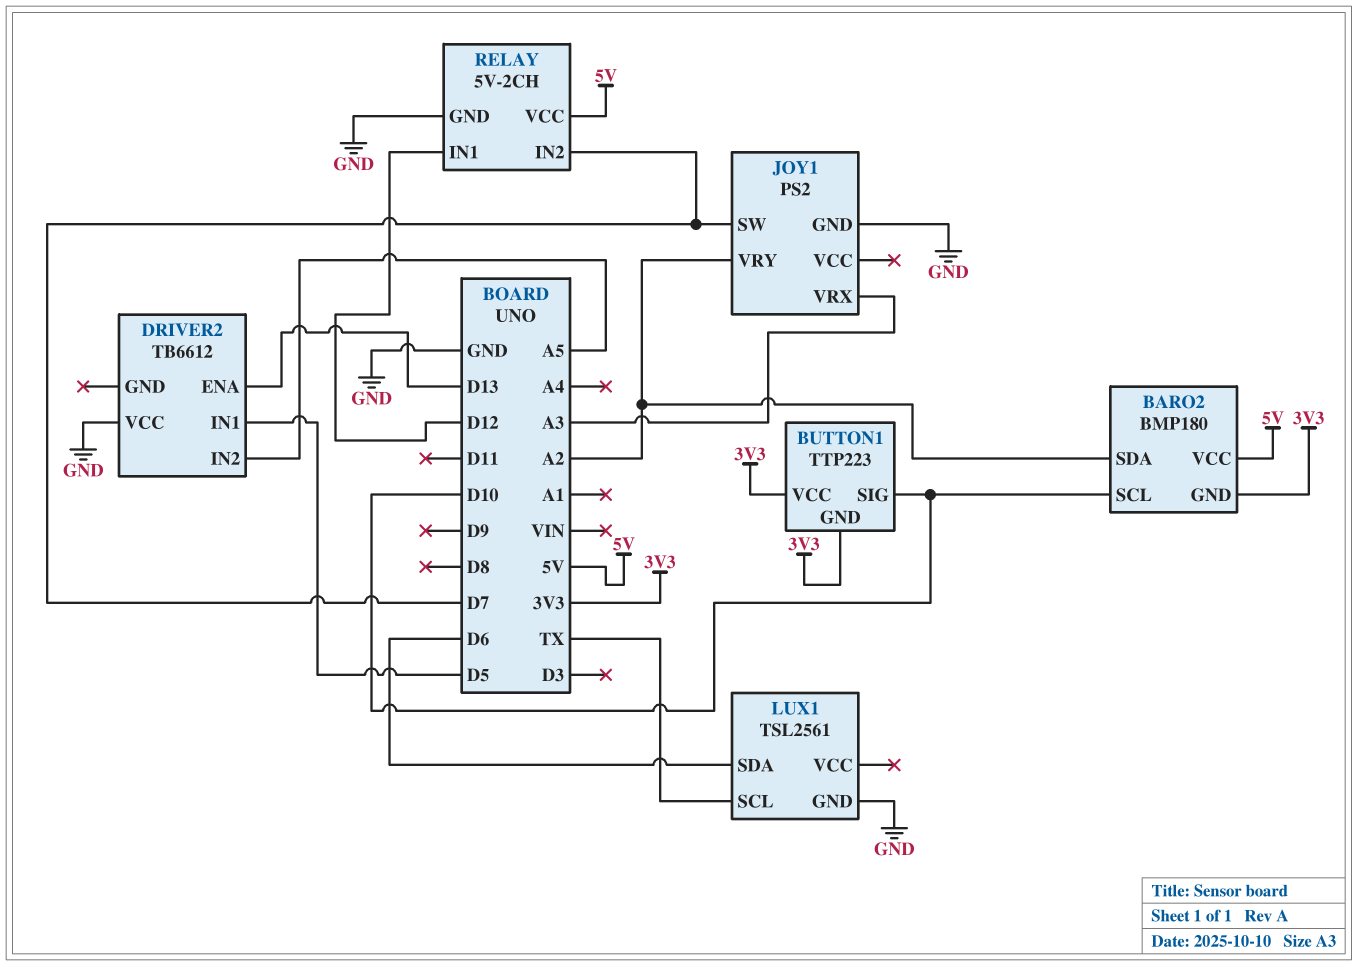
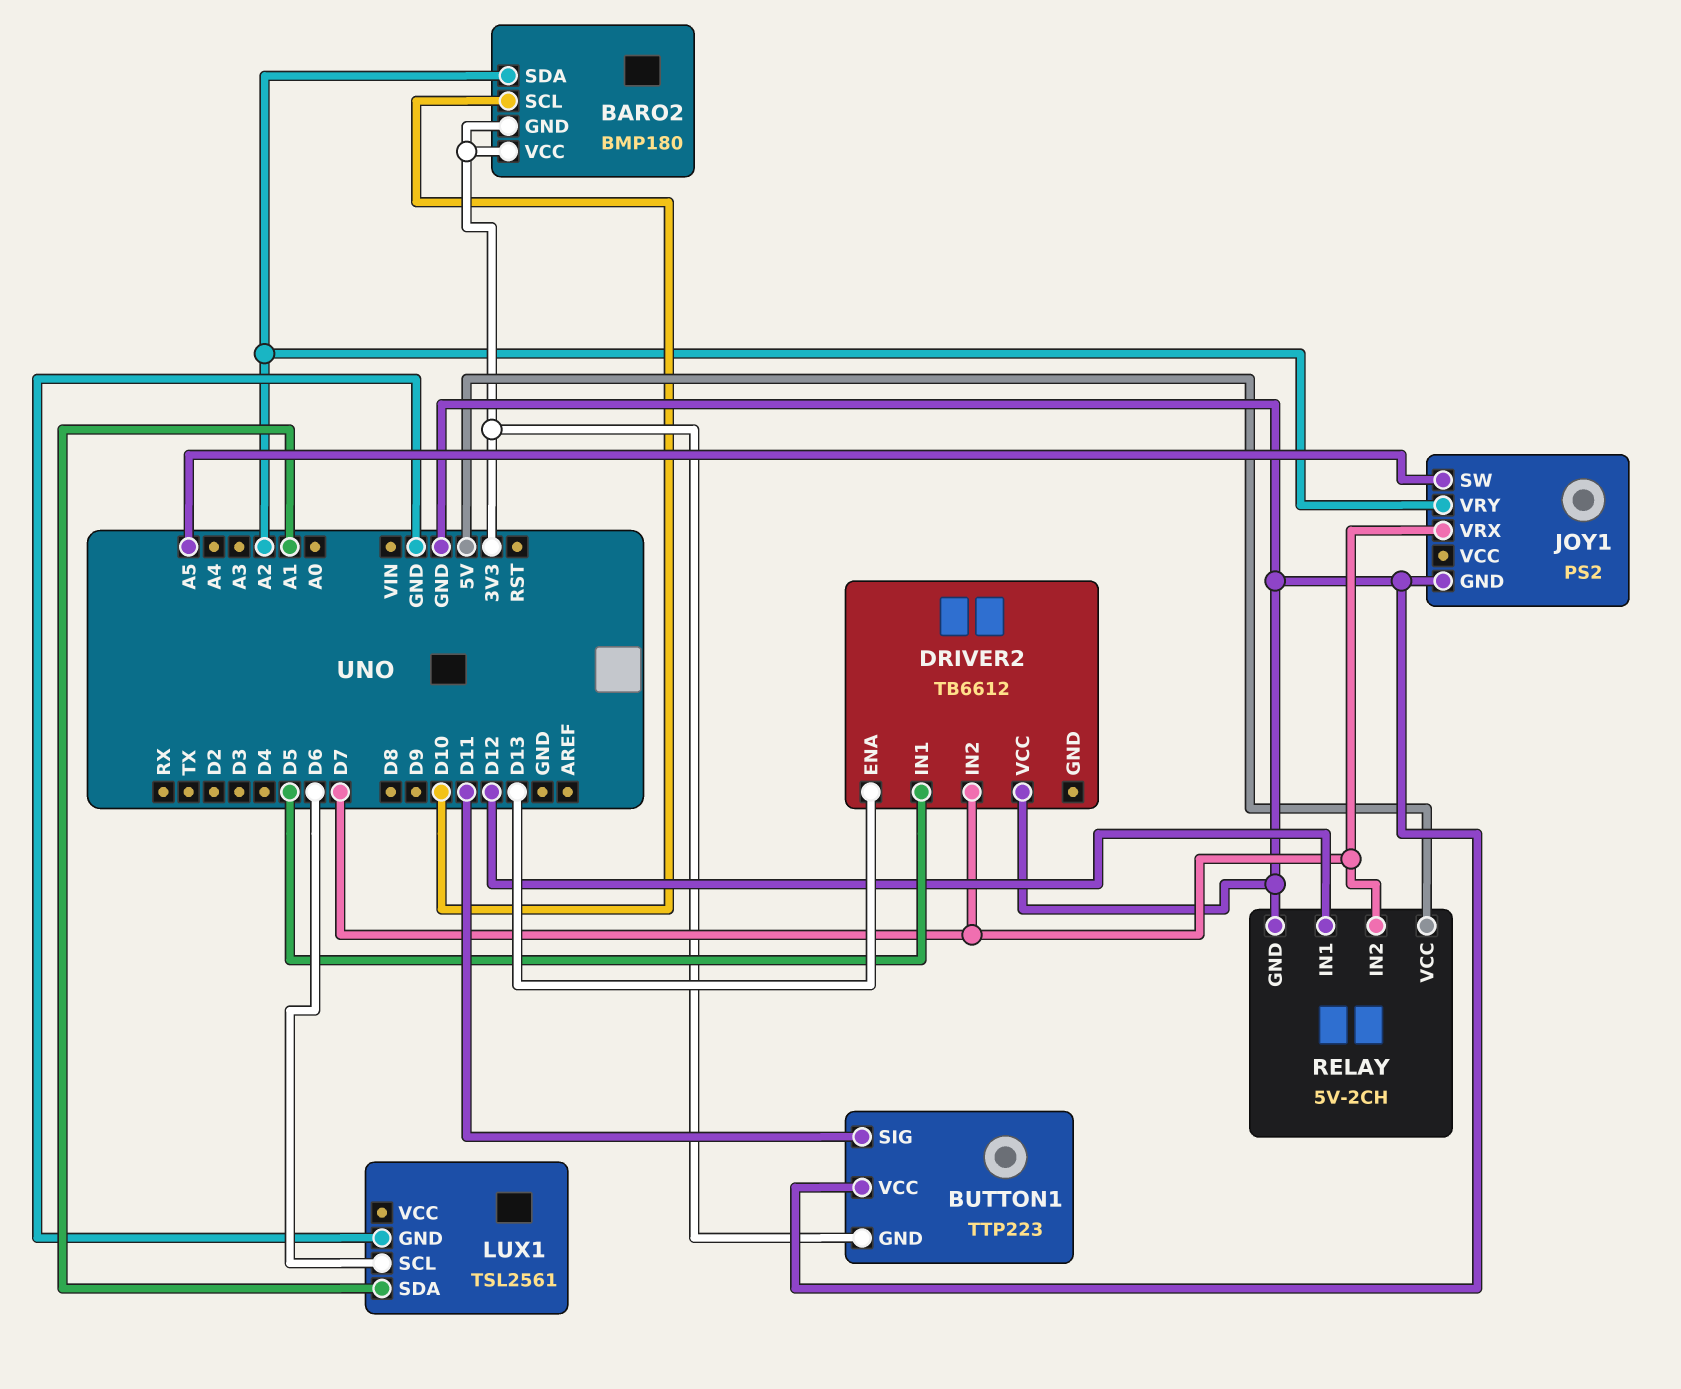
BARO2 pin VCC: 5V -> 3V3
BUTTON1 pin SIG: D10 -> D11
BUTTON1 pin VCC: 3V3 -> GND
DRIVER2 pin IN2: A5 -> D7
JOY1 pin SW: D7 -> A5
JOY1 pin VRX: A3 -> D7
LUX1 pin SCL: TX -> D6
LUX1 pin SDA: D6 -> A1

